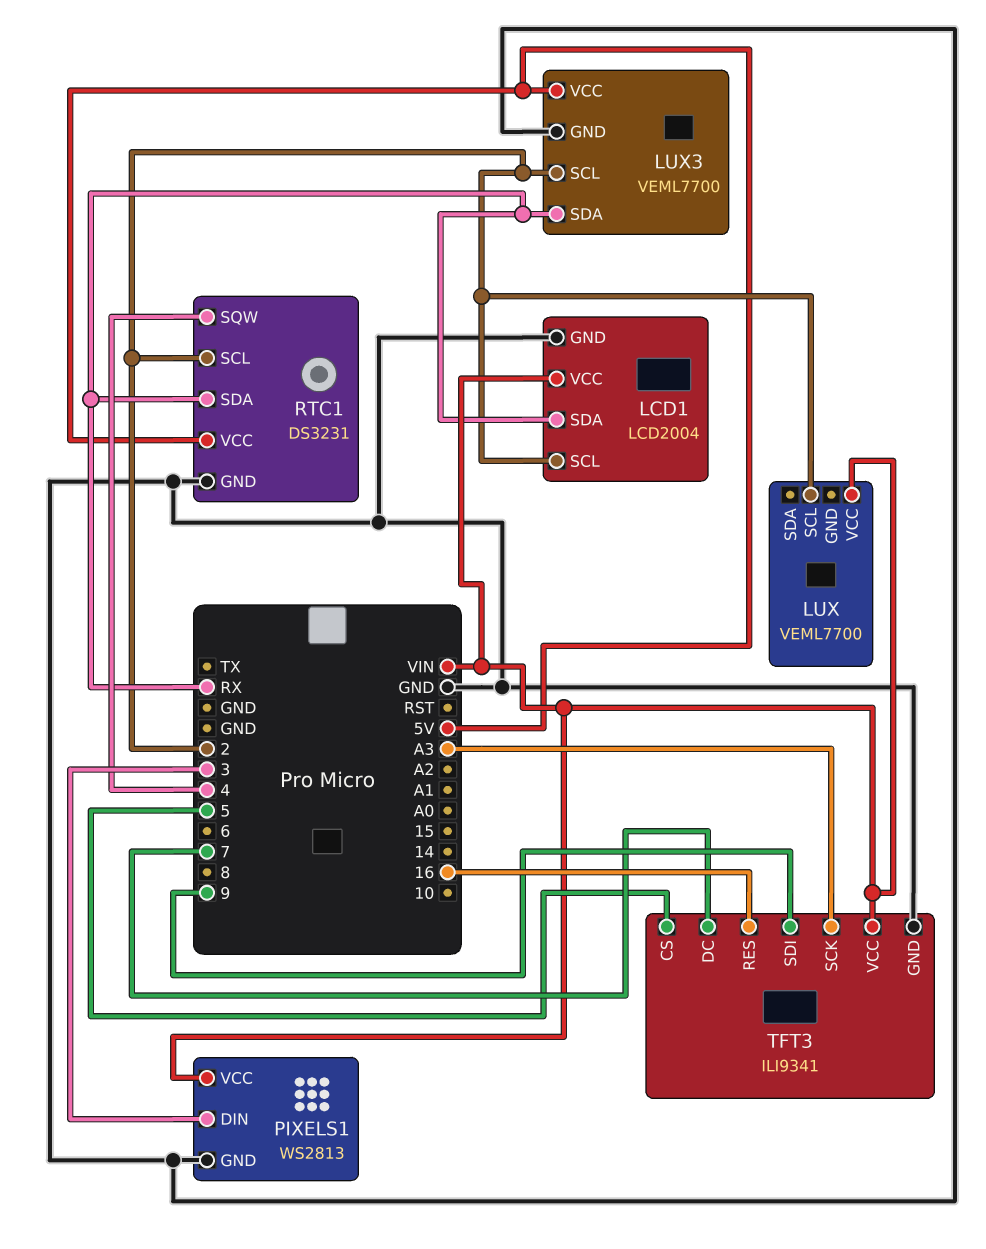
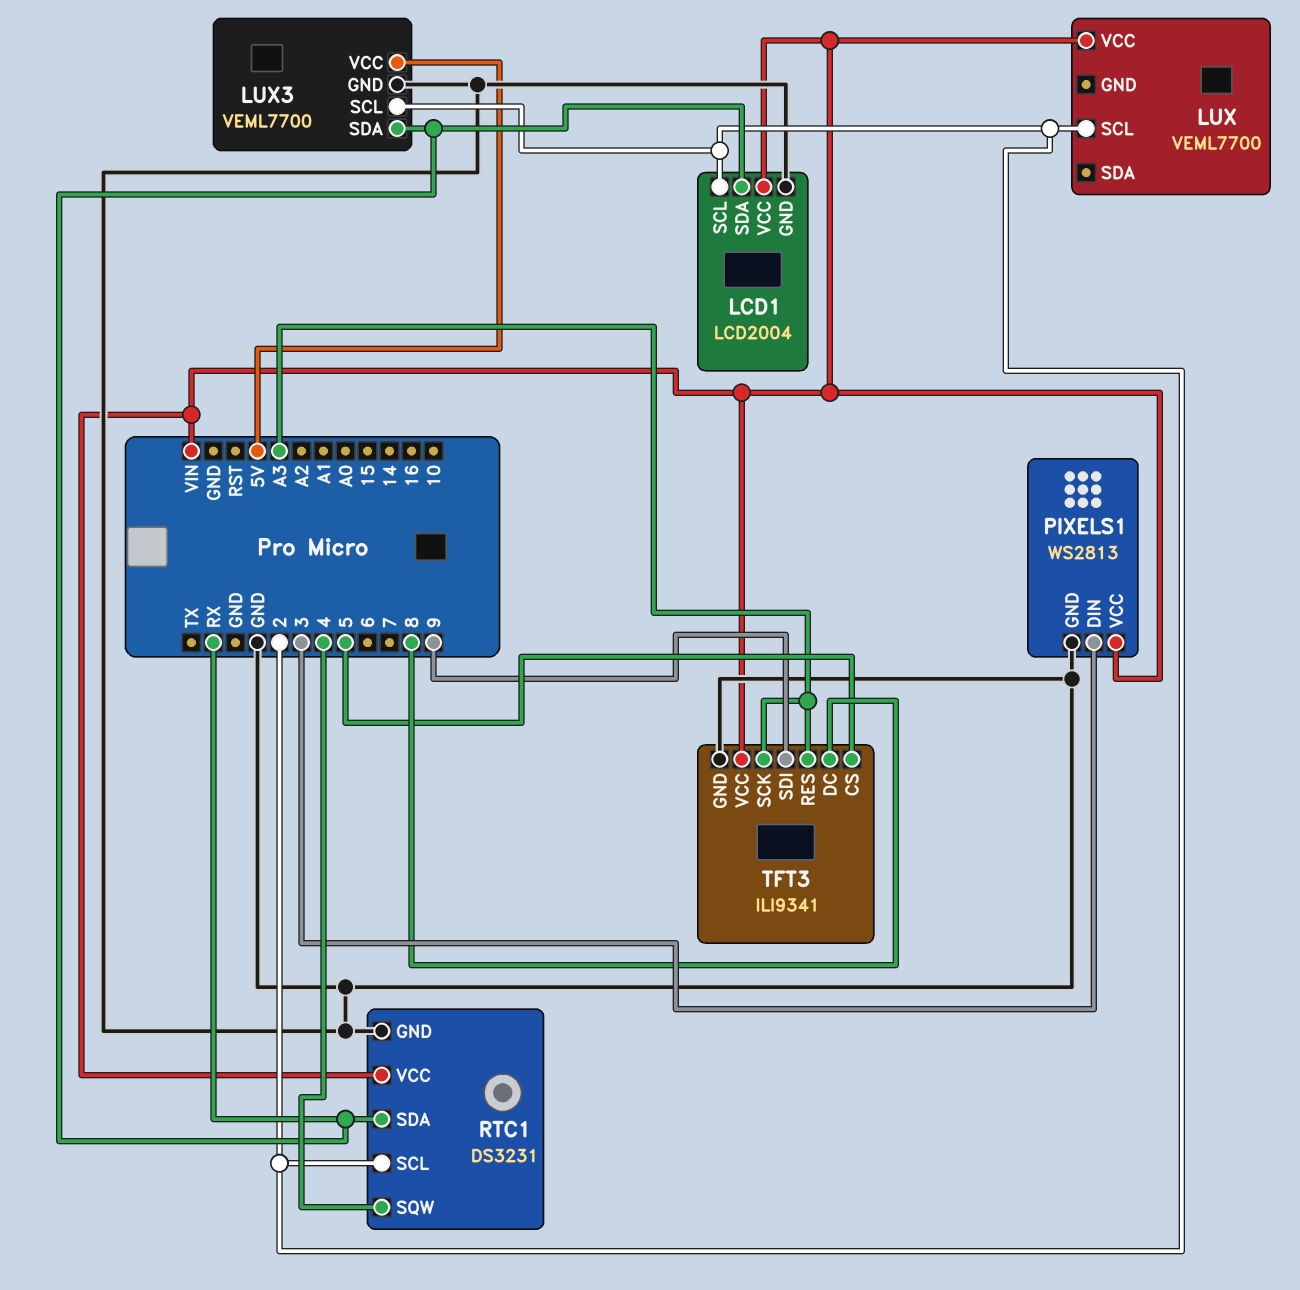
RTC1 pin VCC: 5V -> VIN
TFT3 pin DC: 7 -> 8
TFT3 pin RES: 16 -> A3

